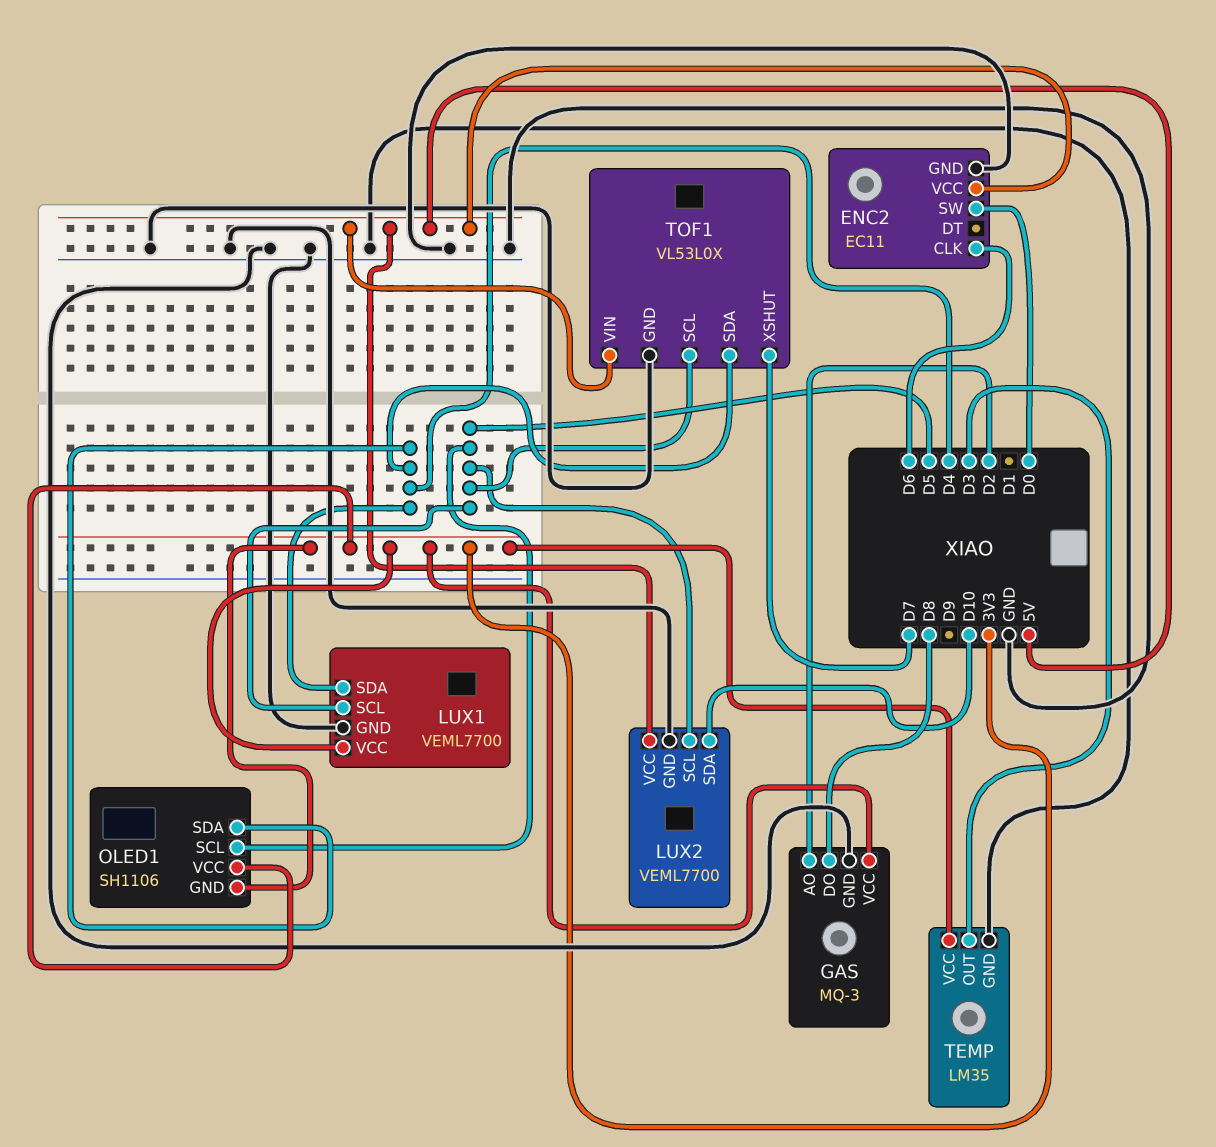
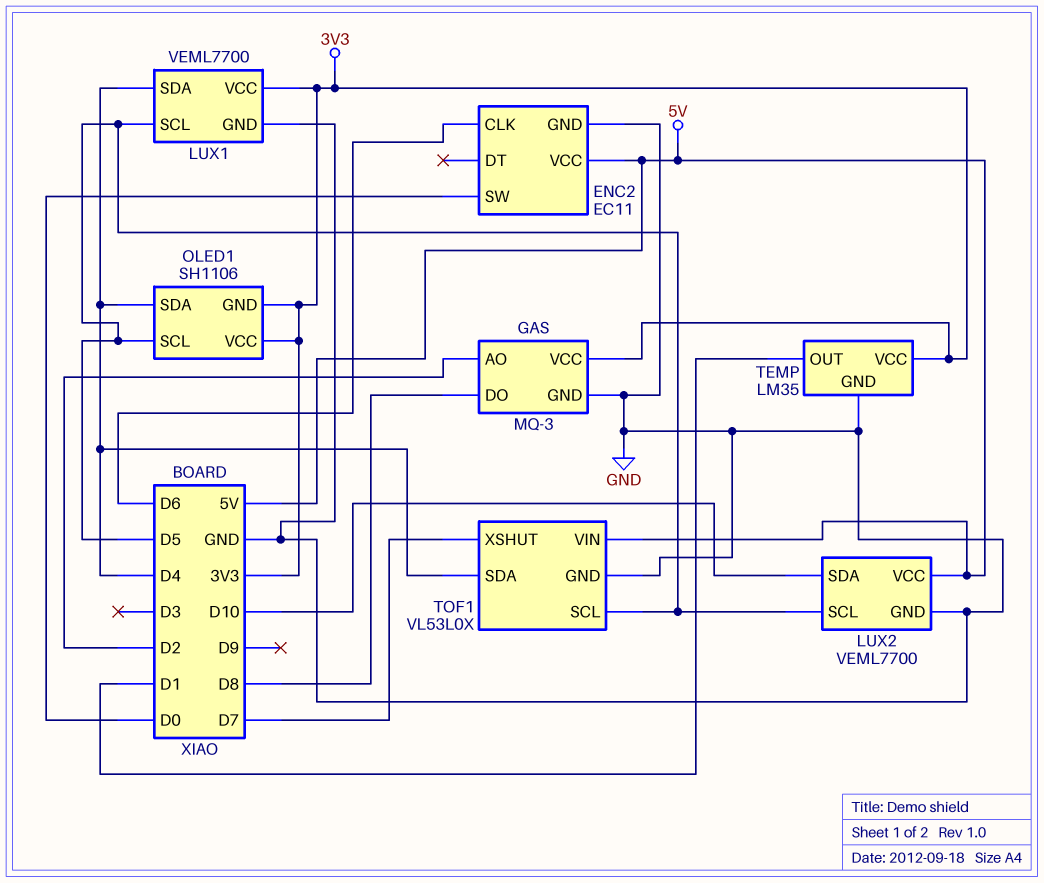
TEMP pin OUT: D3 -> D1

